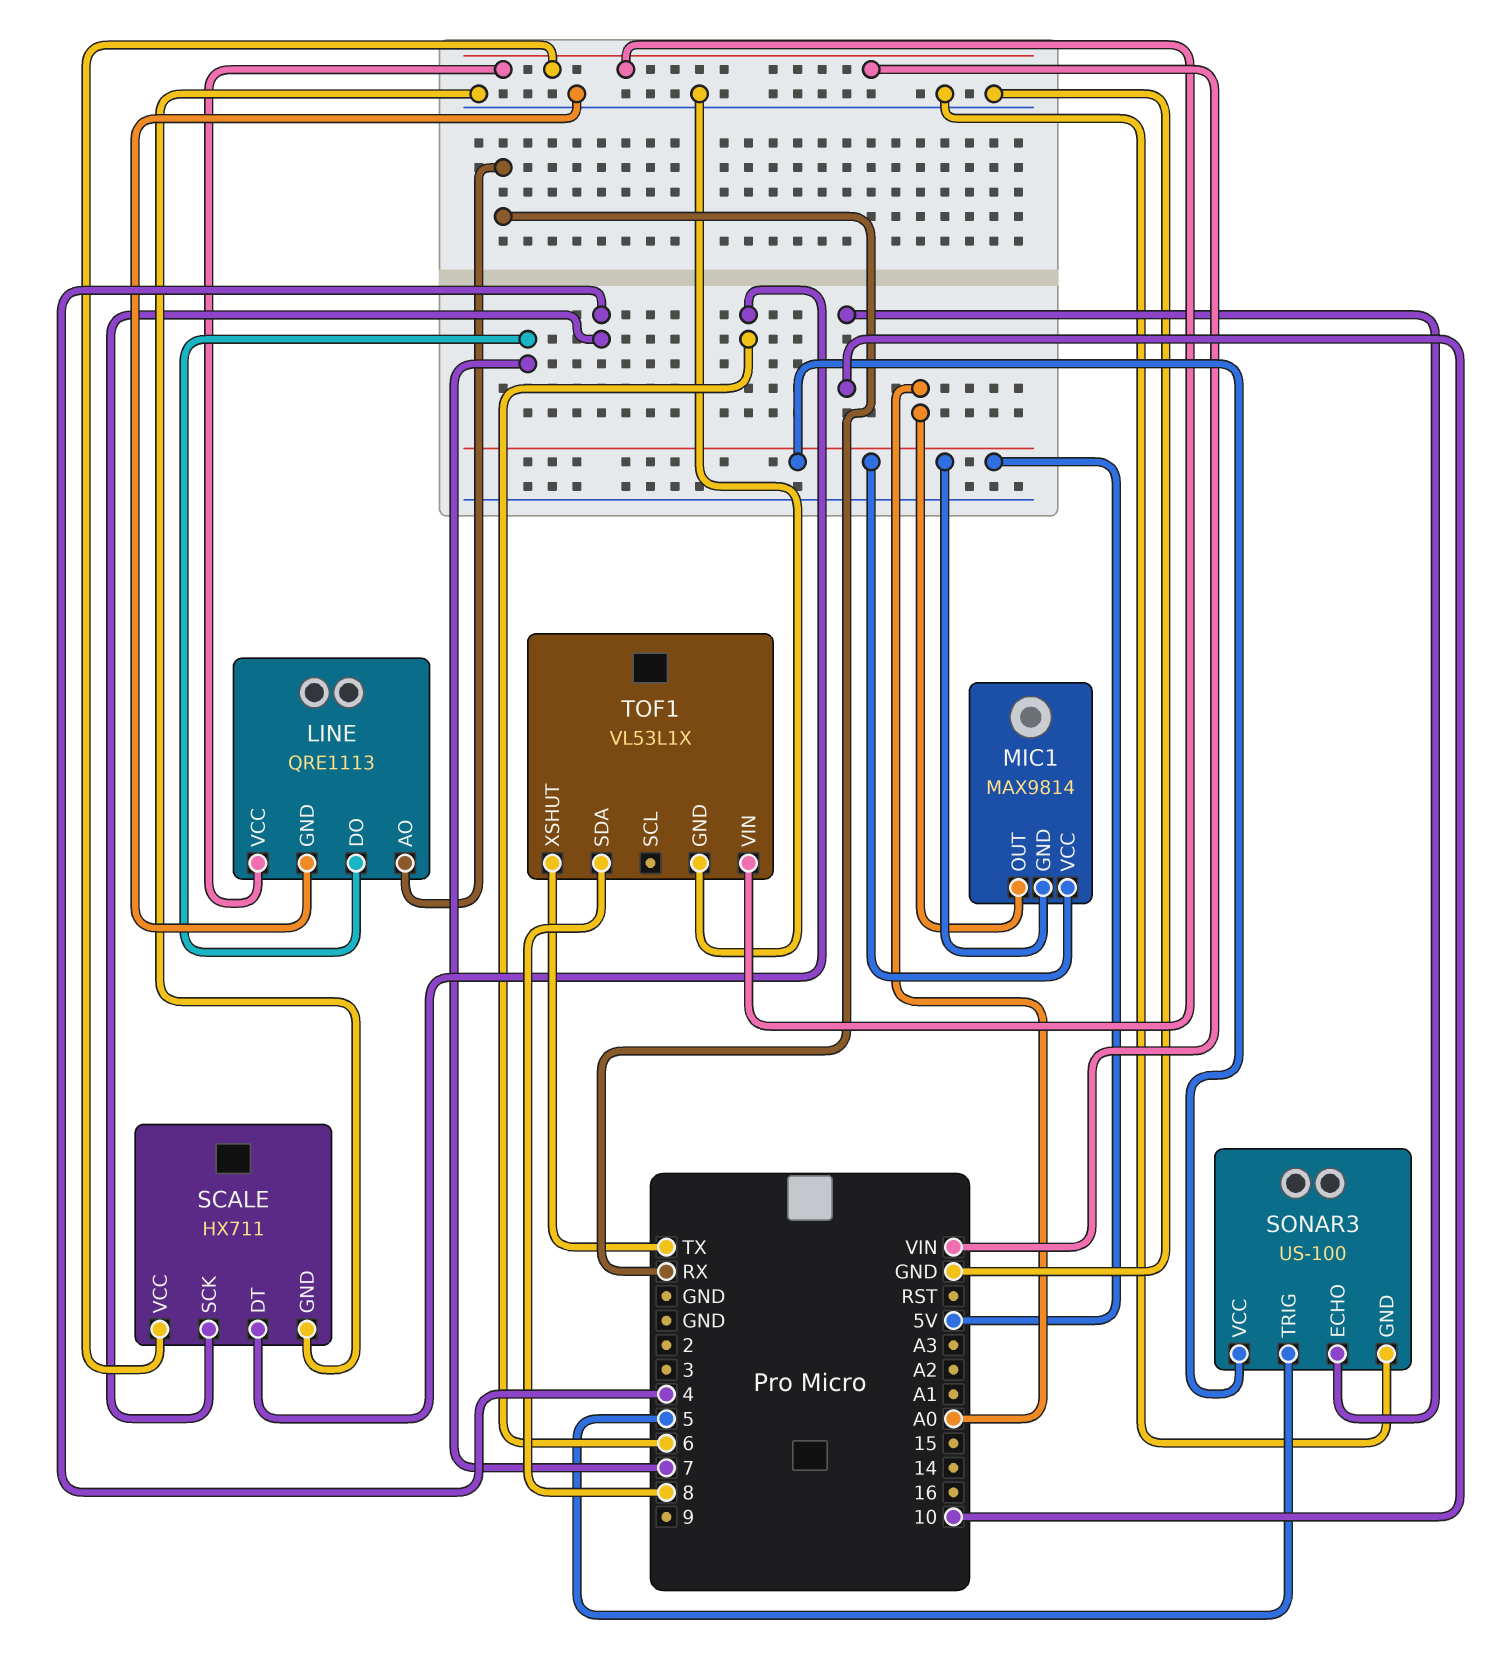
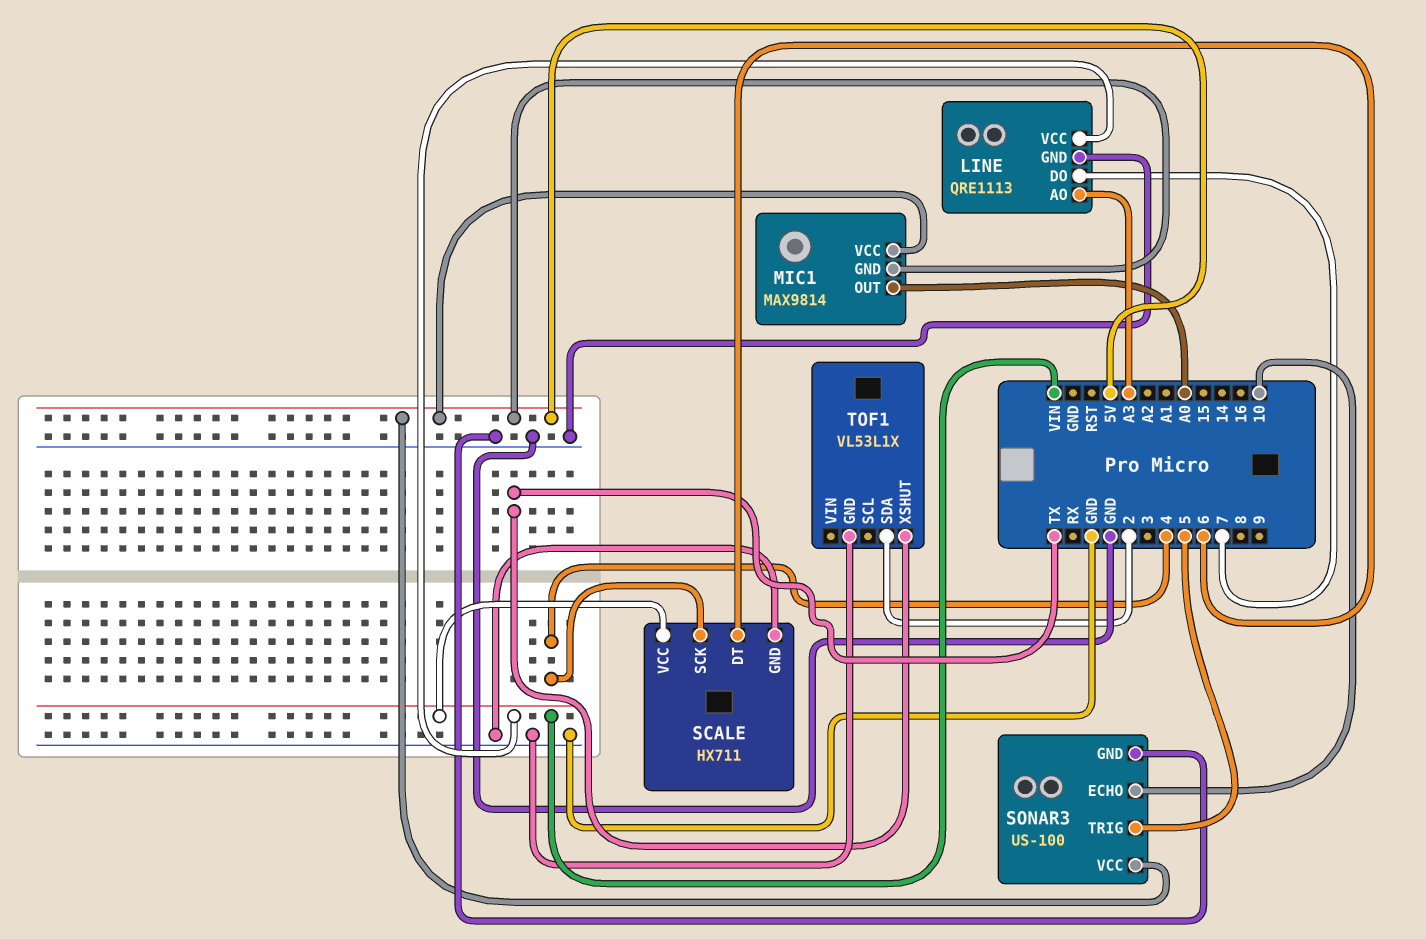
LINE pin AO: RX -> A3
TOF1 pin SDA: 8 -> 2
TOF1 pin VIN: VIN -> none

